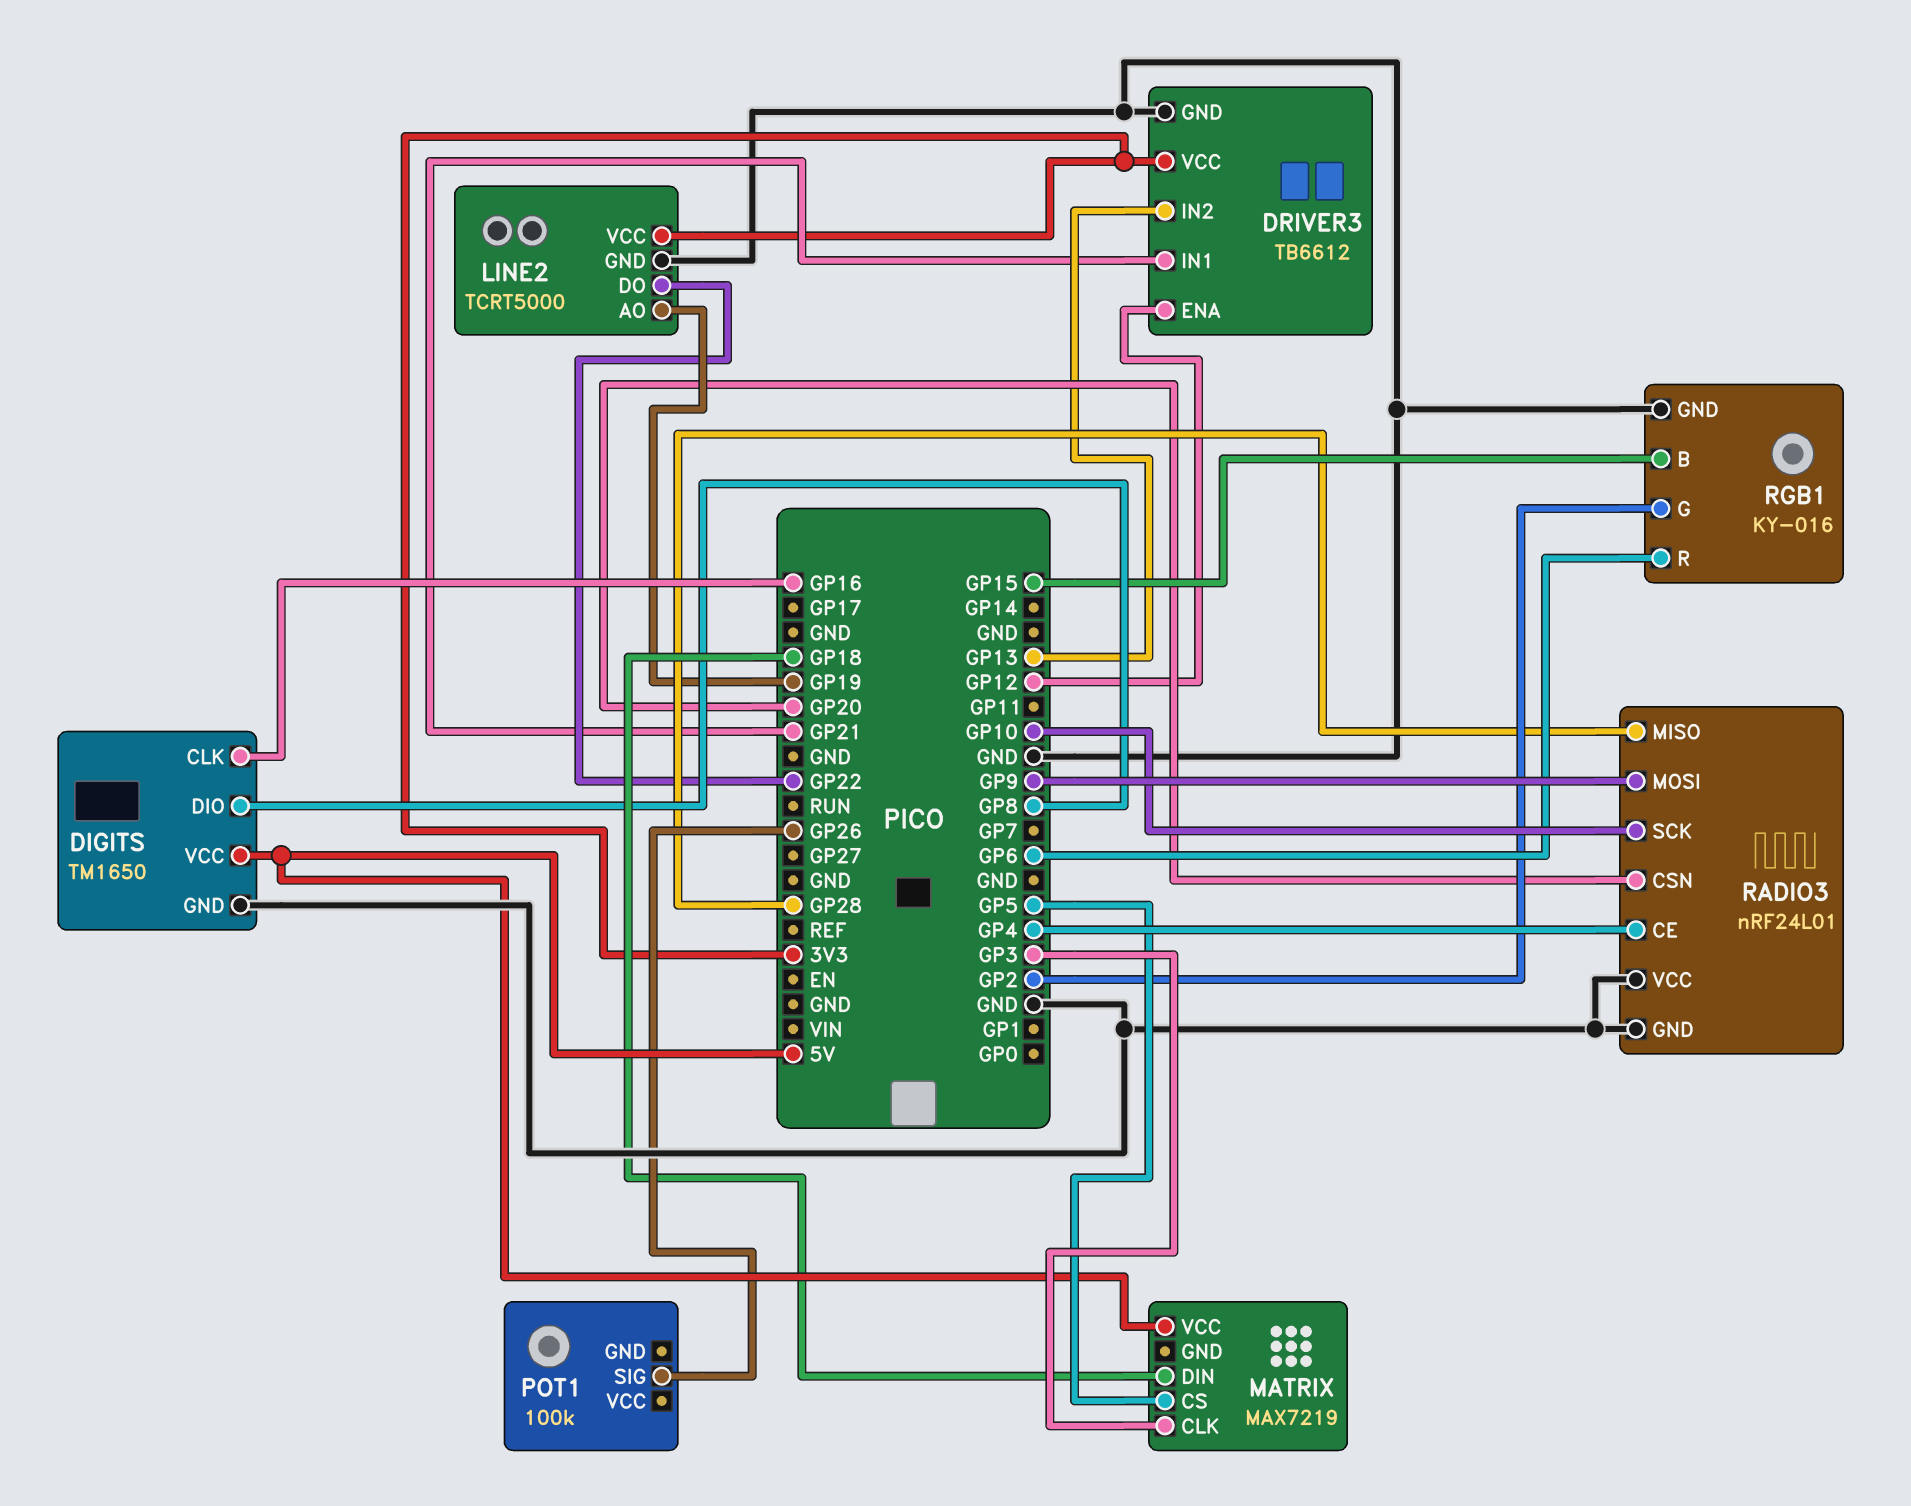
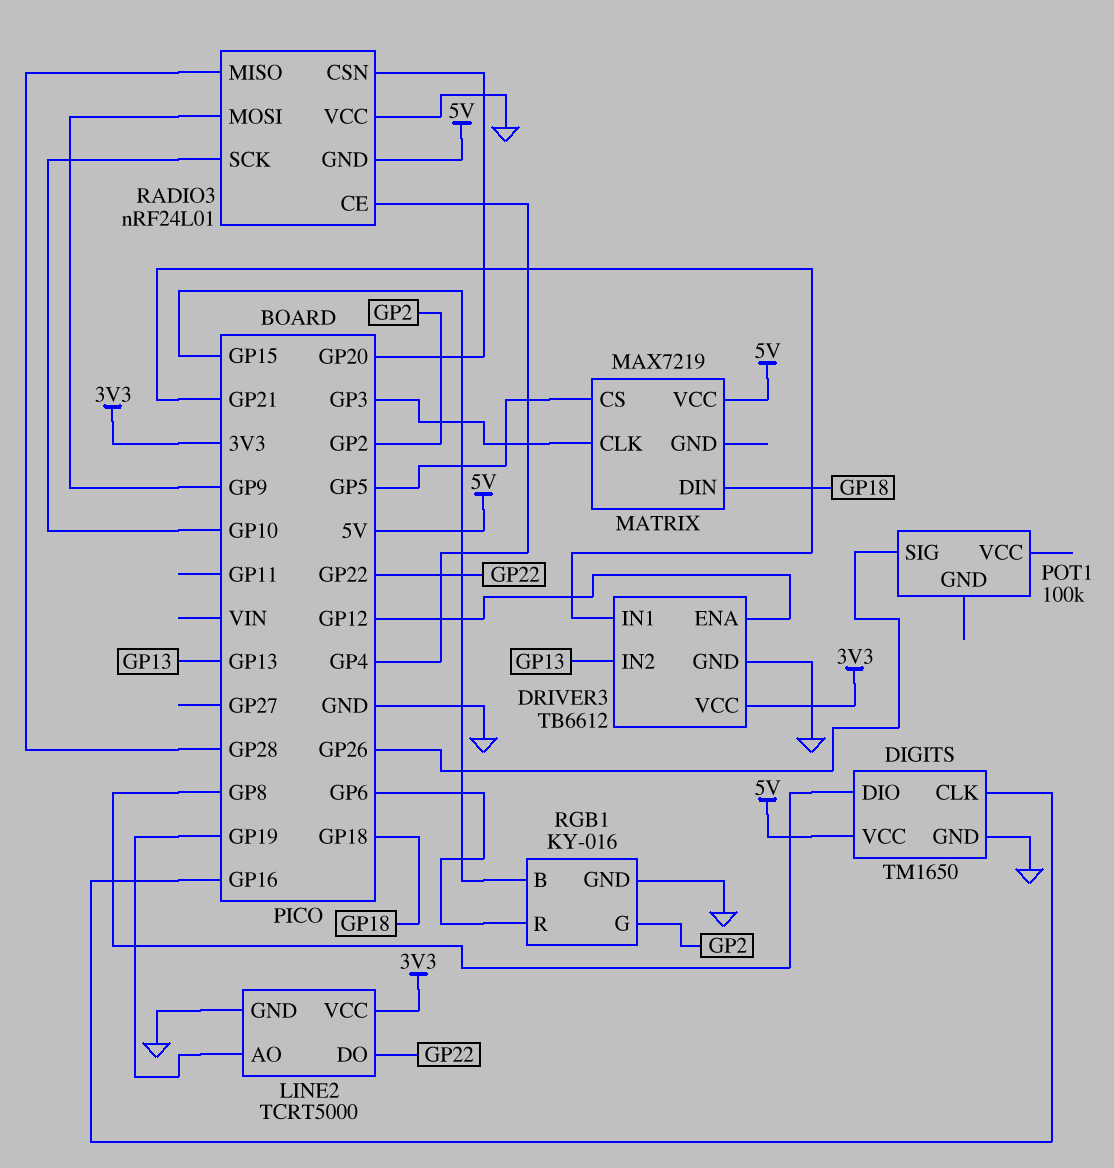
RADIO3 pin GND: GND -> 5V

